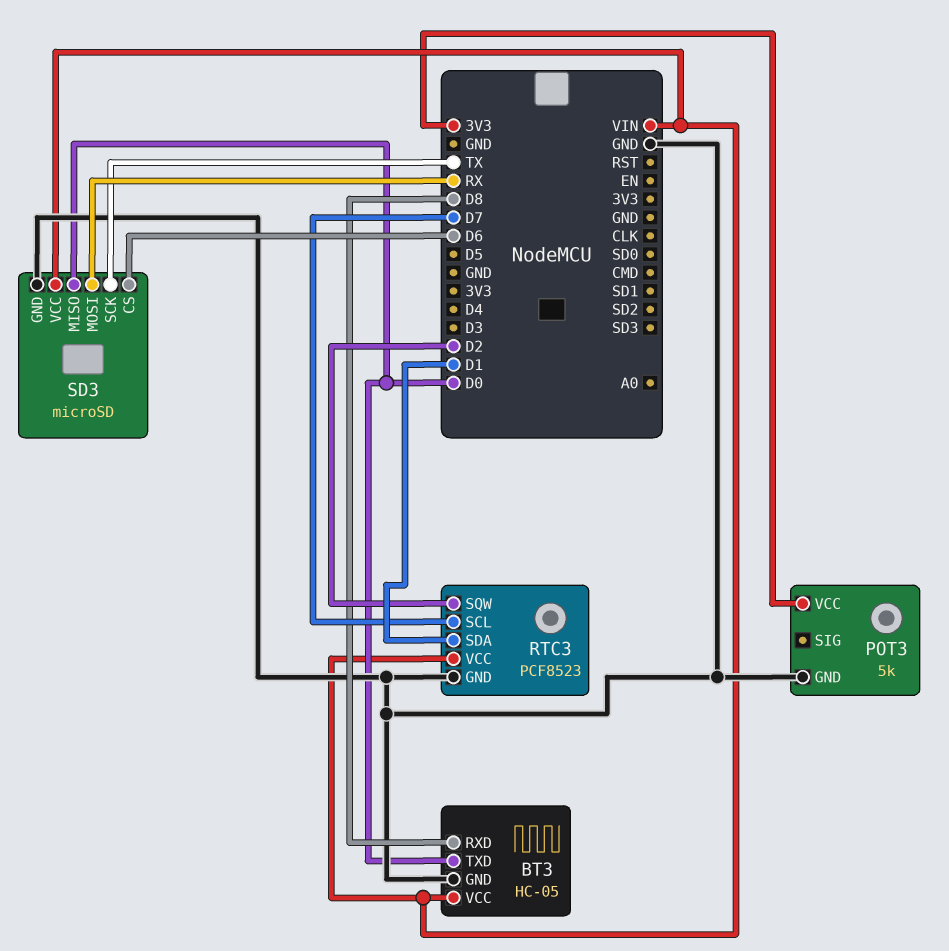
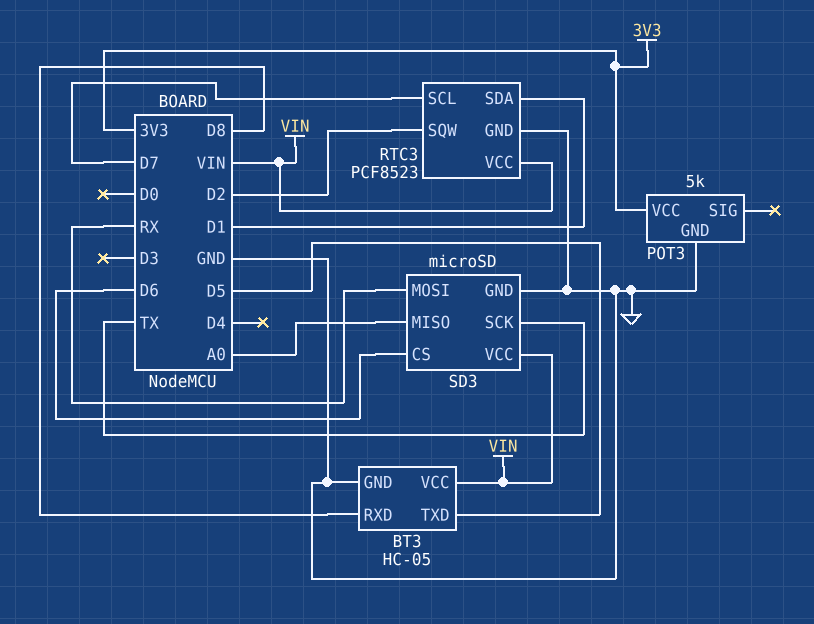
BT3 pin TXD: D0 -> D5
SD3 pin MISO: D0 -> A0

